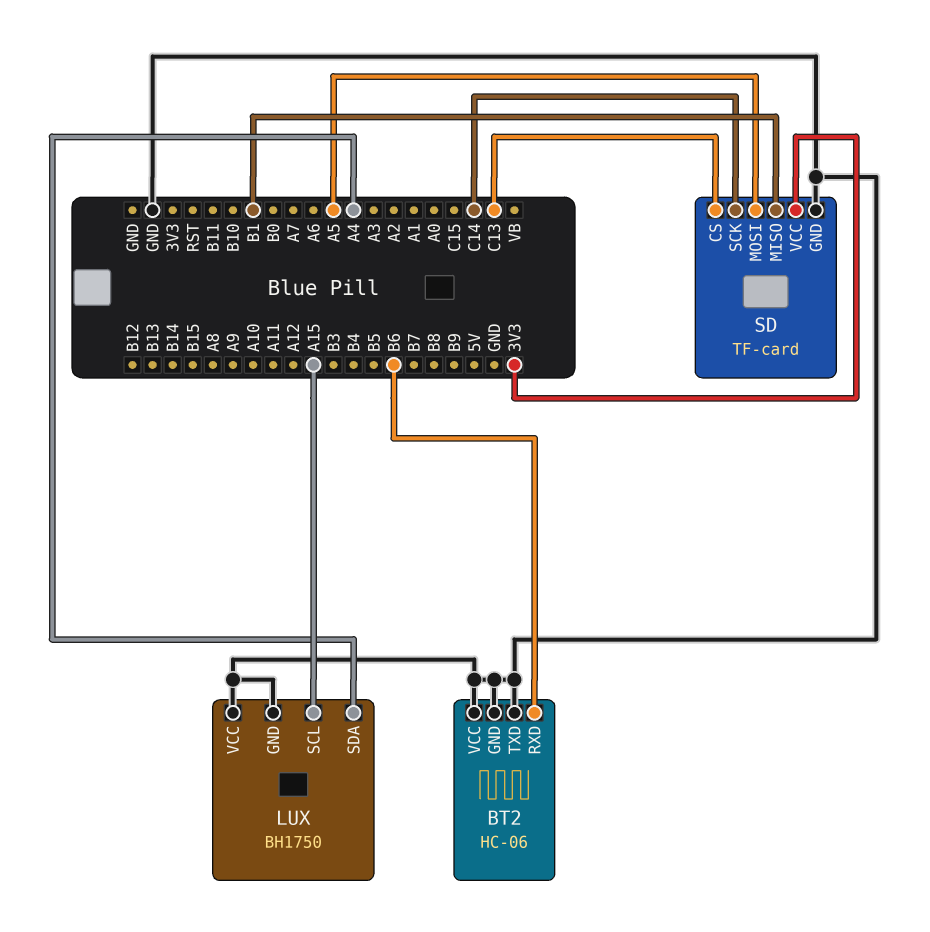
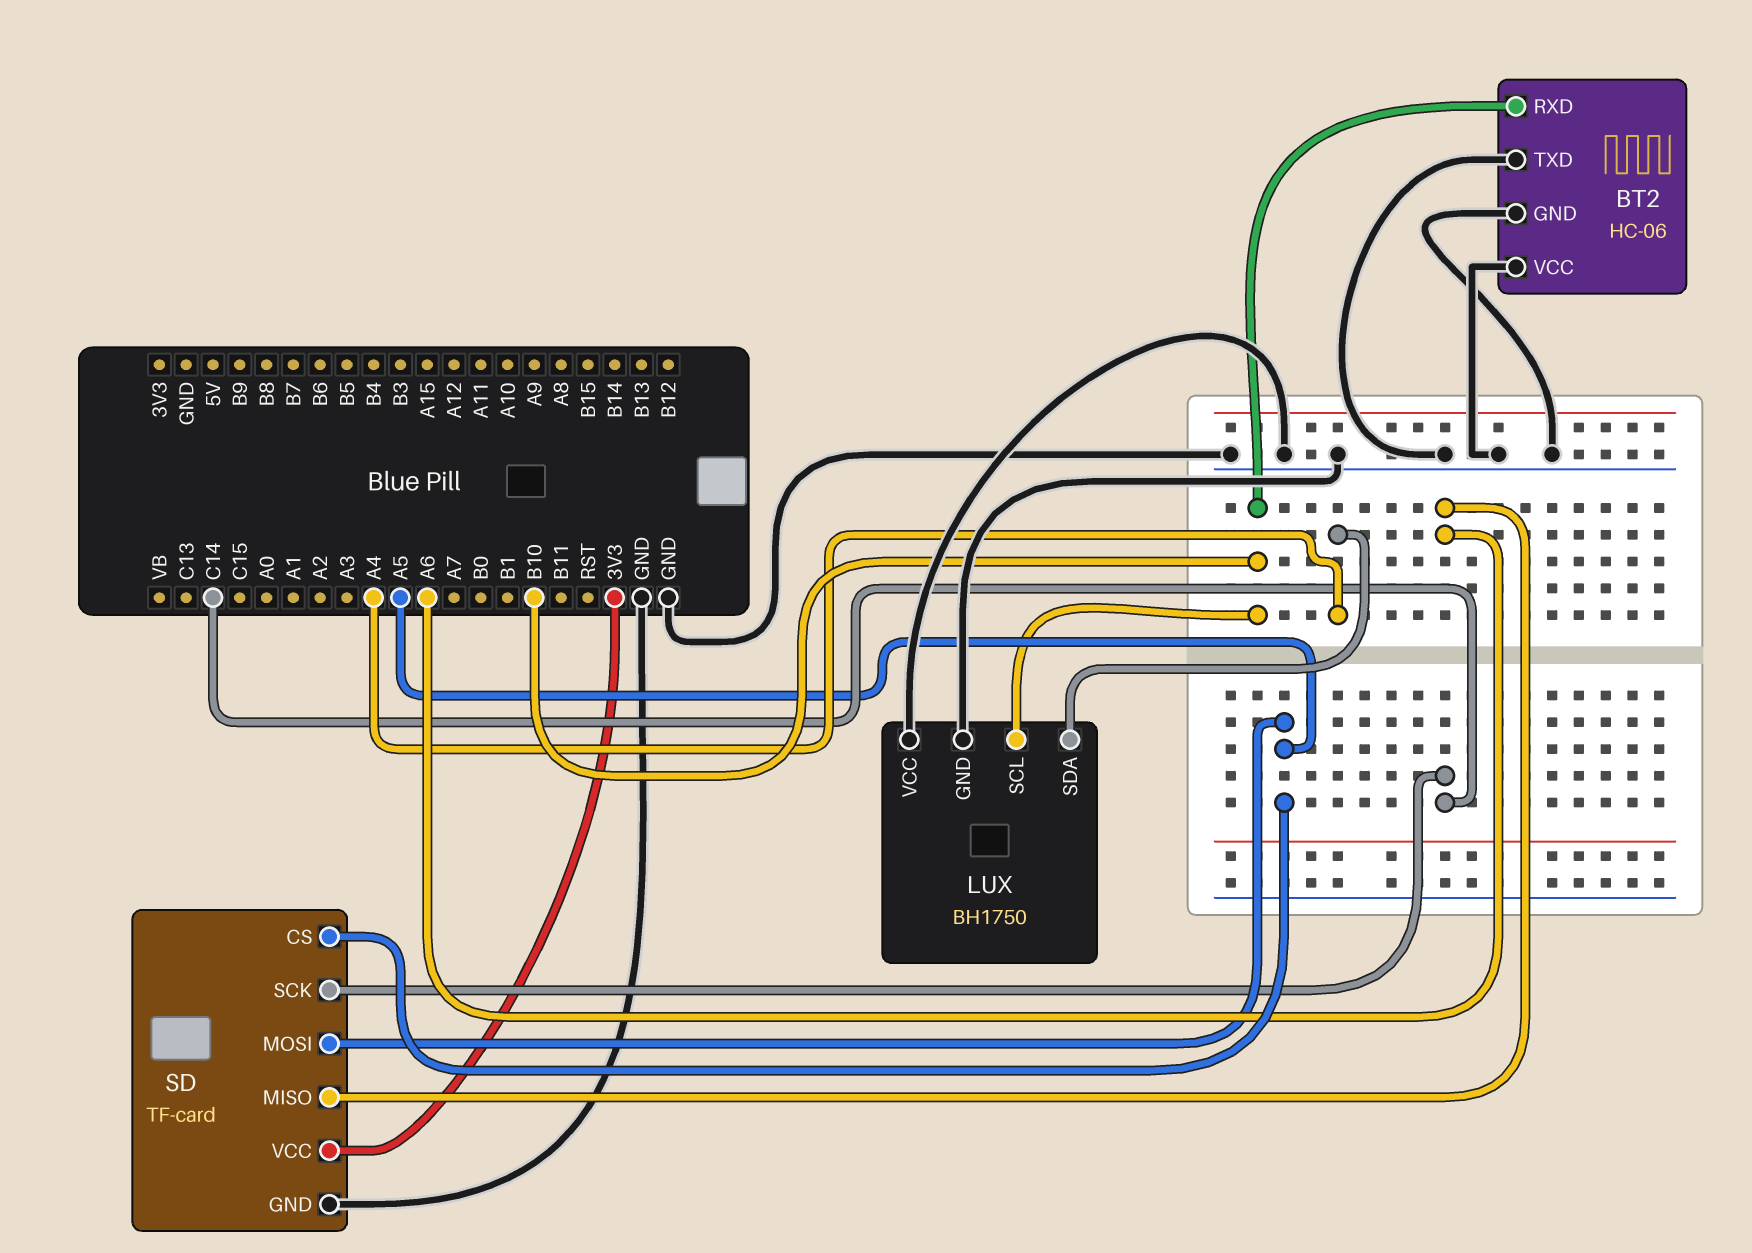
BT2 pin RXD: B6 -> B10
LUX pin SCL: A15 -> B10
SD pin CS: C13 -> A5
SD pin MISO: B1 -> A6

